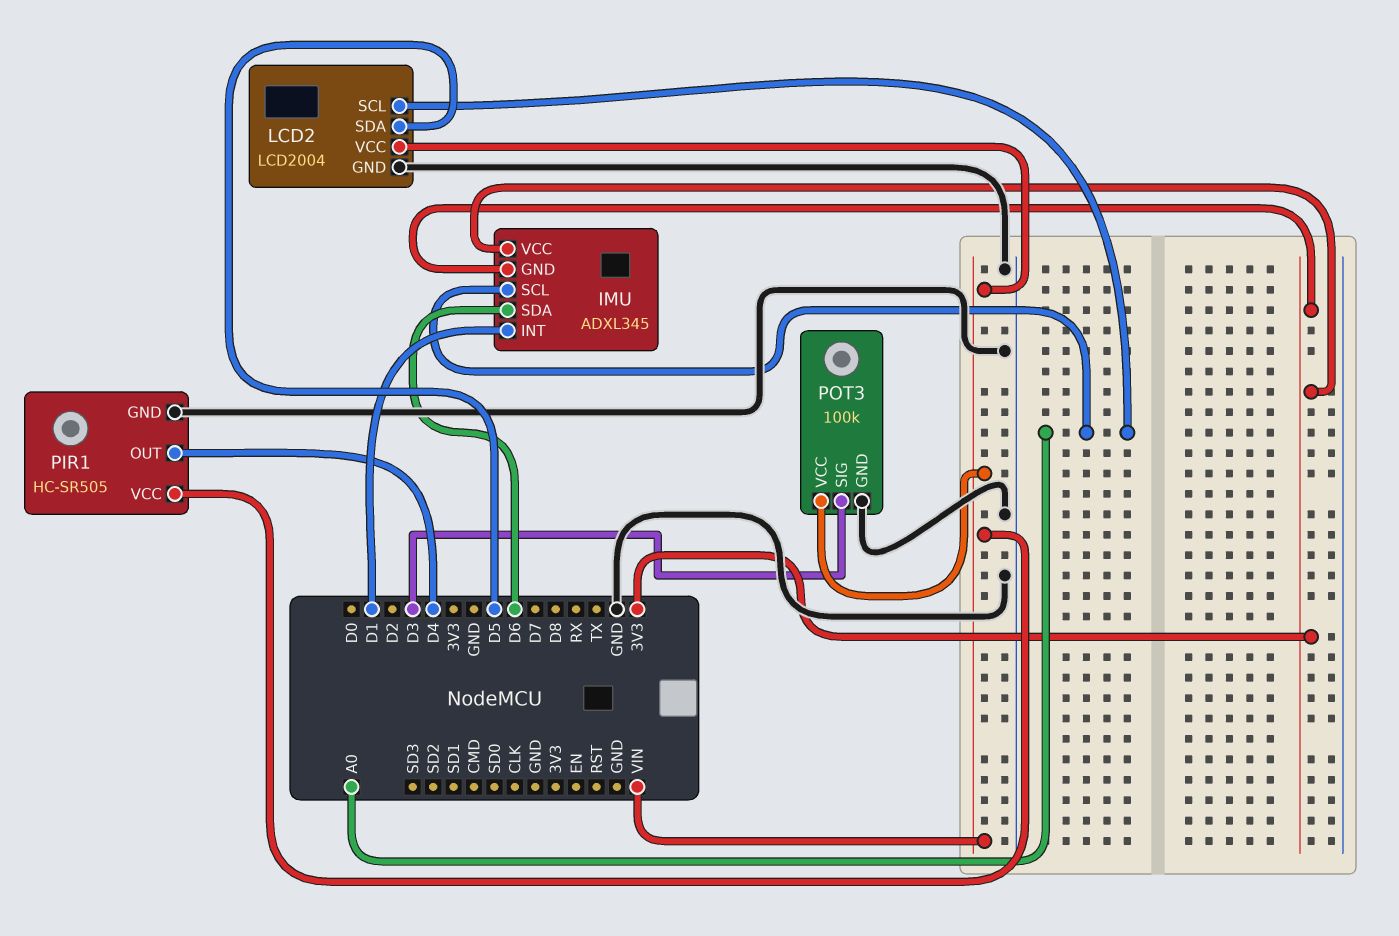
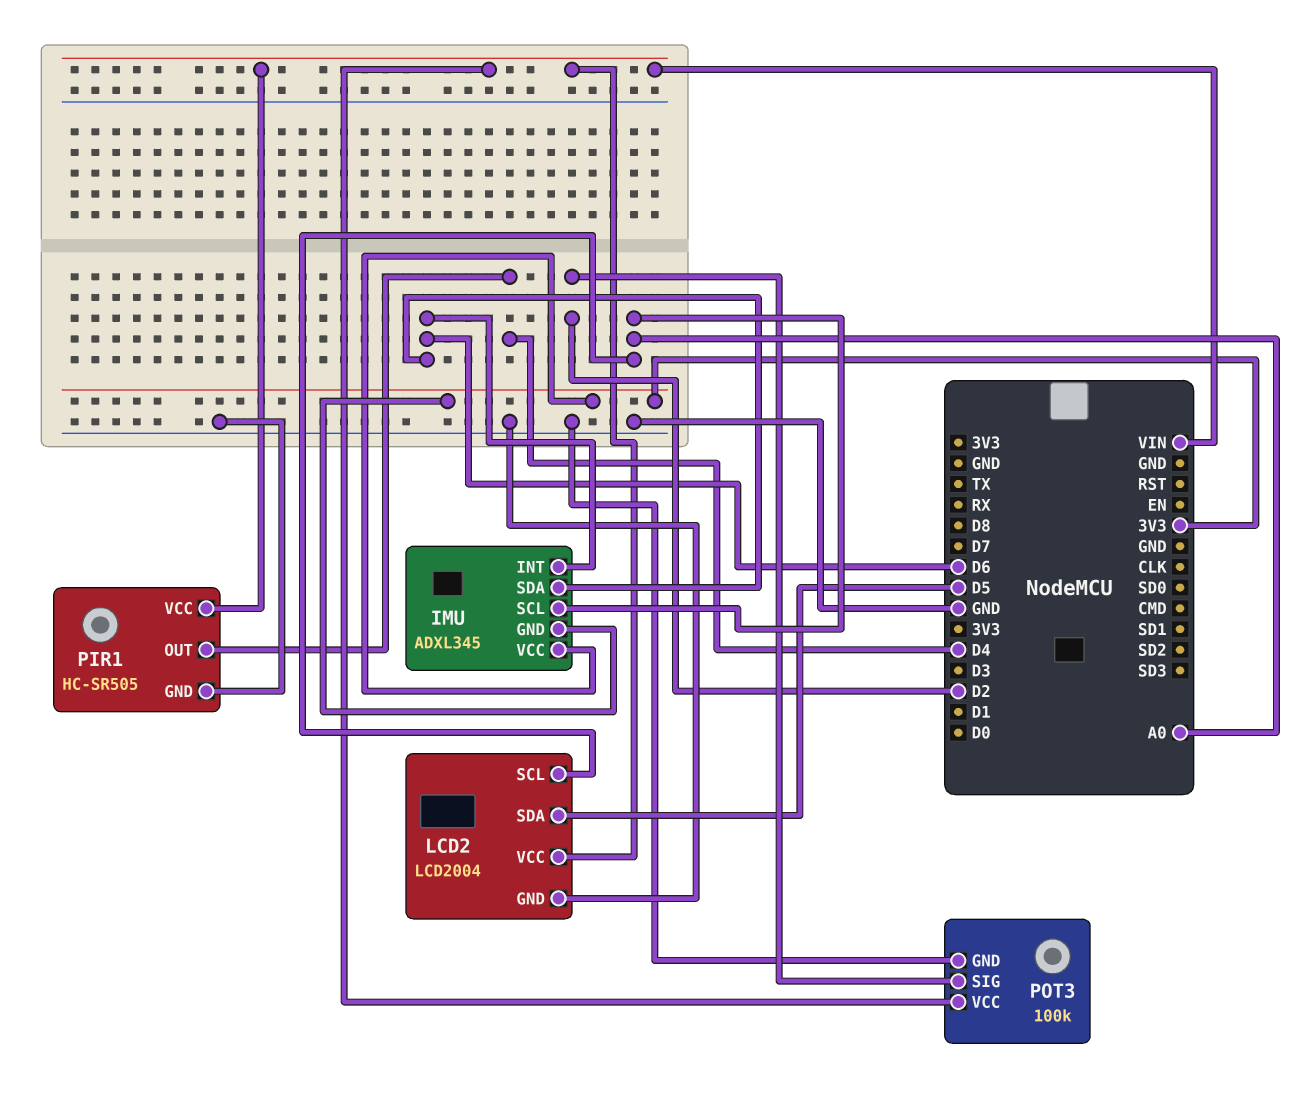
IMU pin INT: D1 -> D6
POT3 pin SIG: D3 -> D2

